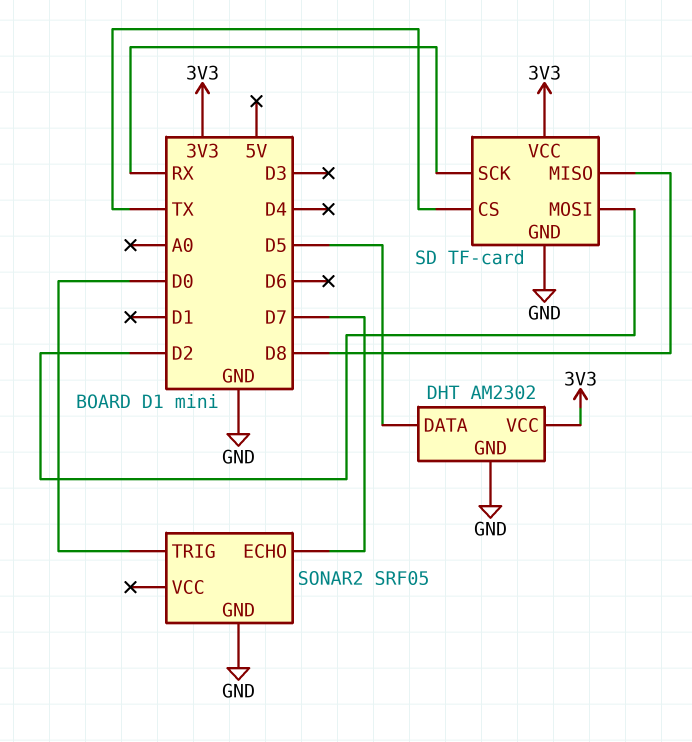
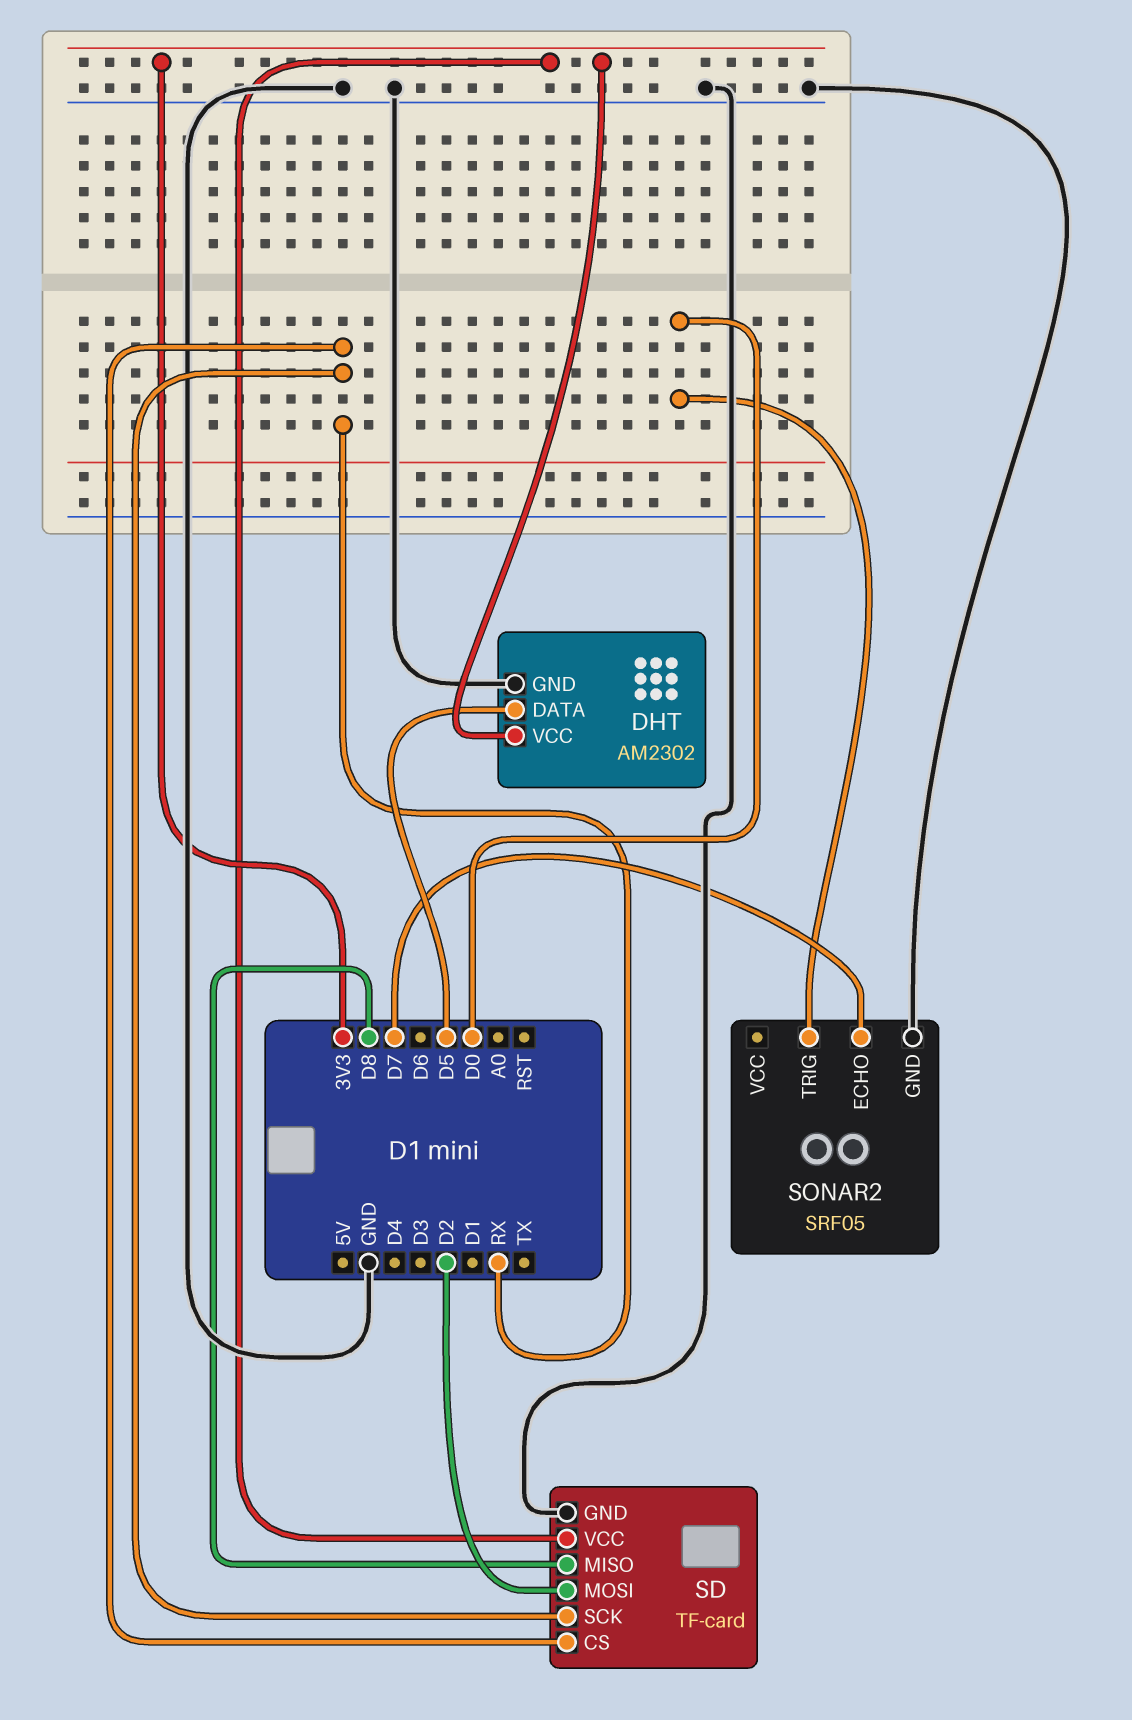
SD pin CS: TX -> RX

